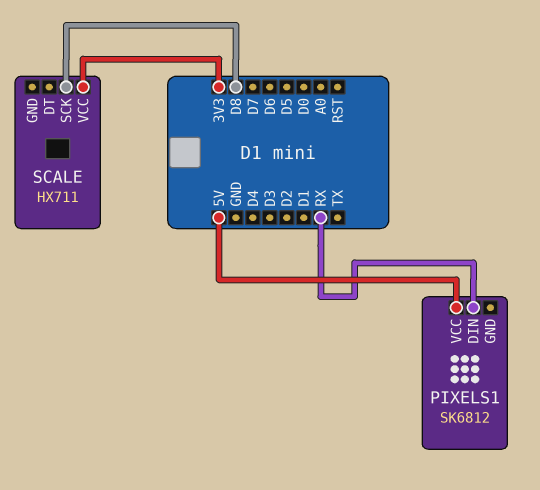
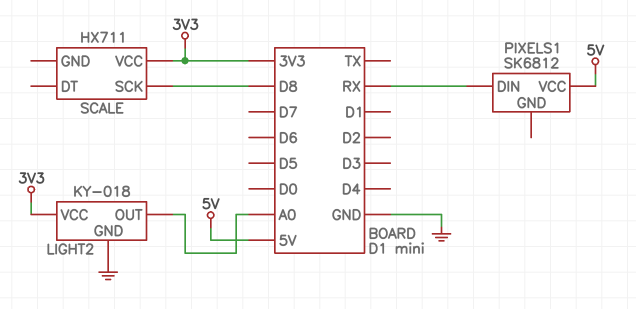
LIGHT2: none -> KY-018
LIGHT2 pin GND: none -> GND
LIGHT2 pin OUT: none -> A0
LIGHT2 pin VCC: none -> 3V3

